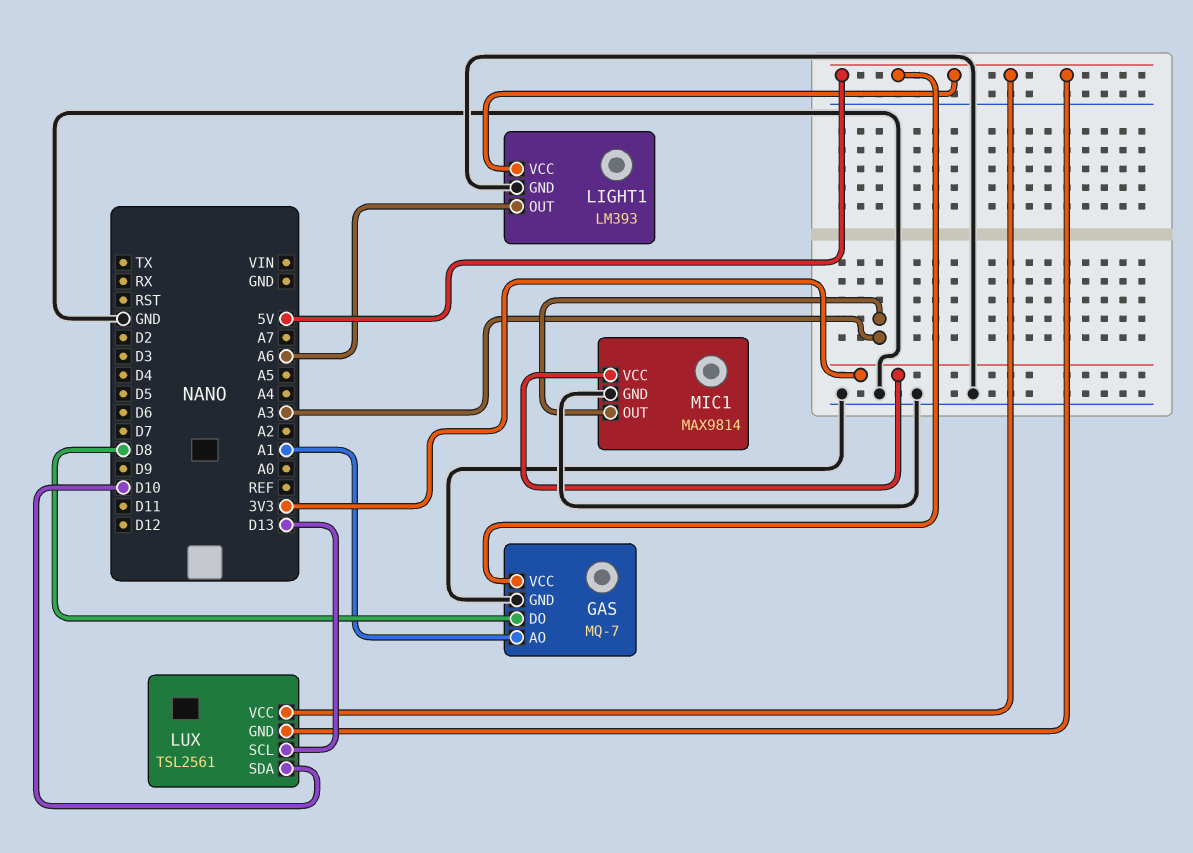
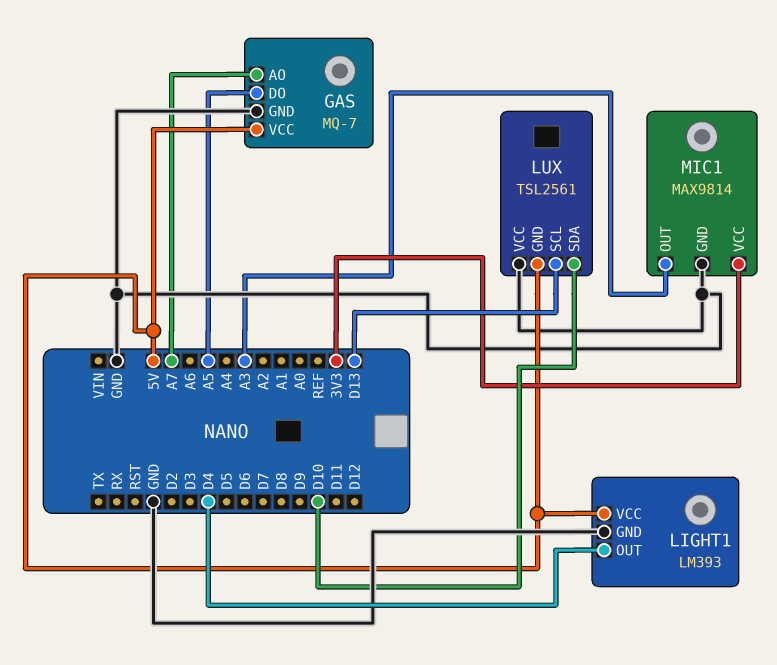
GAS pin AO: A1 -> A7
GAS pin DO: D8 -> A5
LIGHT1 pin OUT: A6 -> D4
LUX pin VCC: 5V -> GND

